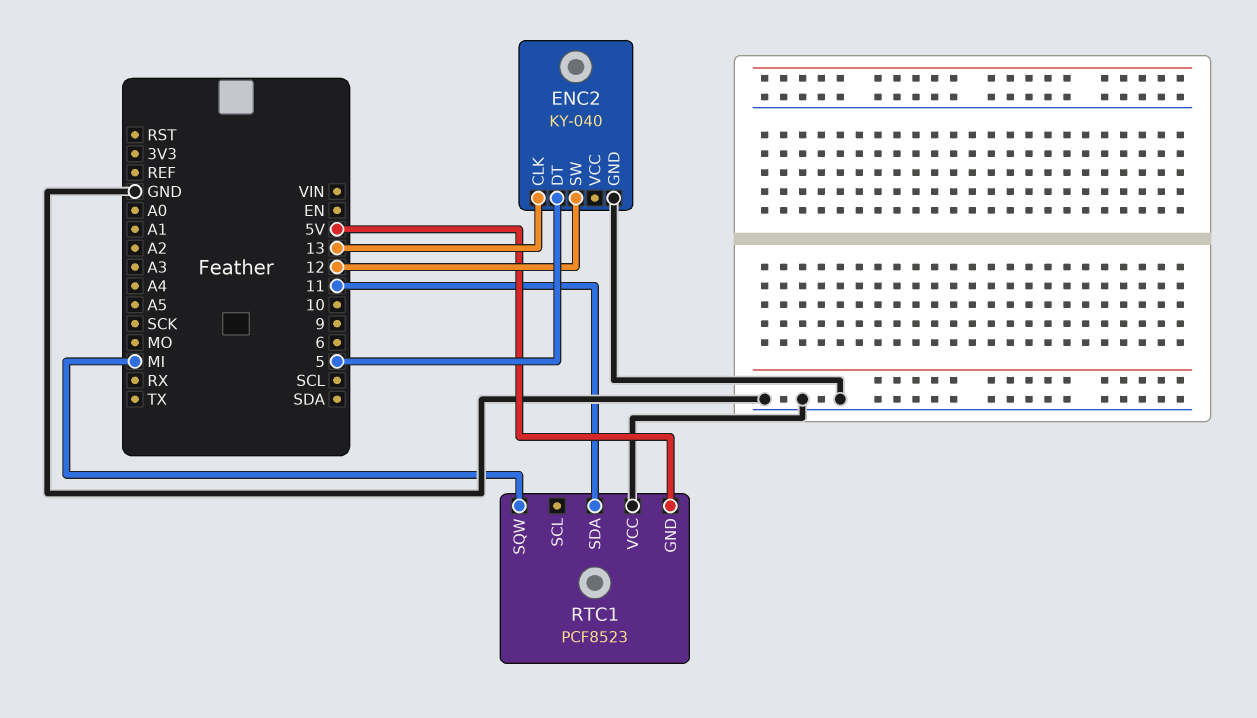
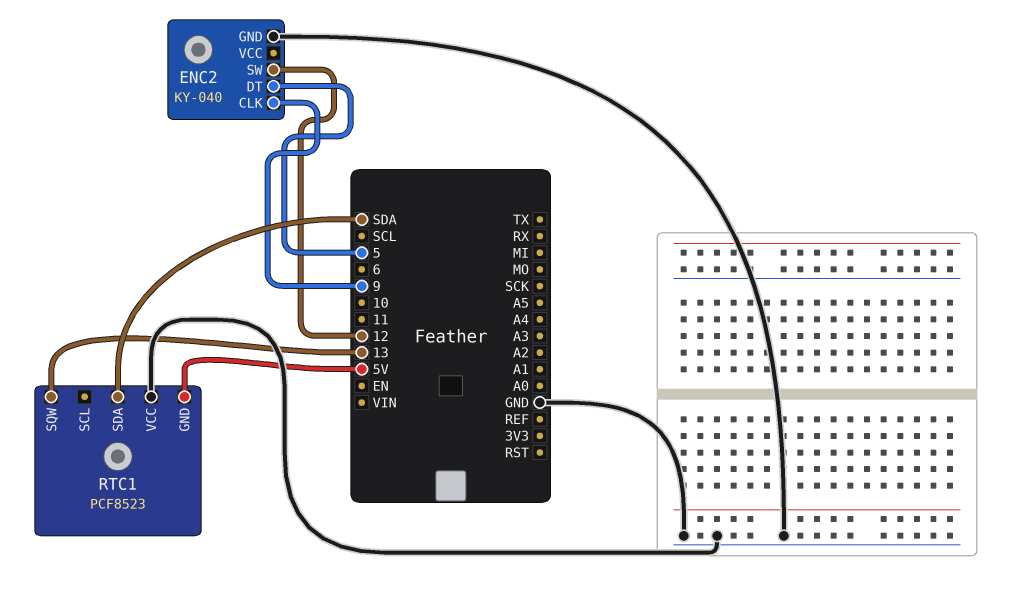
ENC2 pin CLK: 13 -> 9
RTC1 pin SDA: 11 -> SDA
RTC1 pin SQW: MI -> 13

